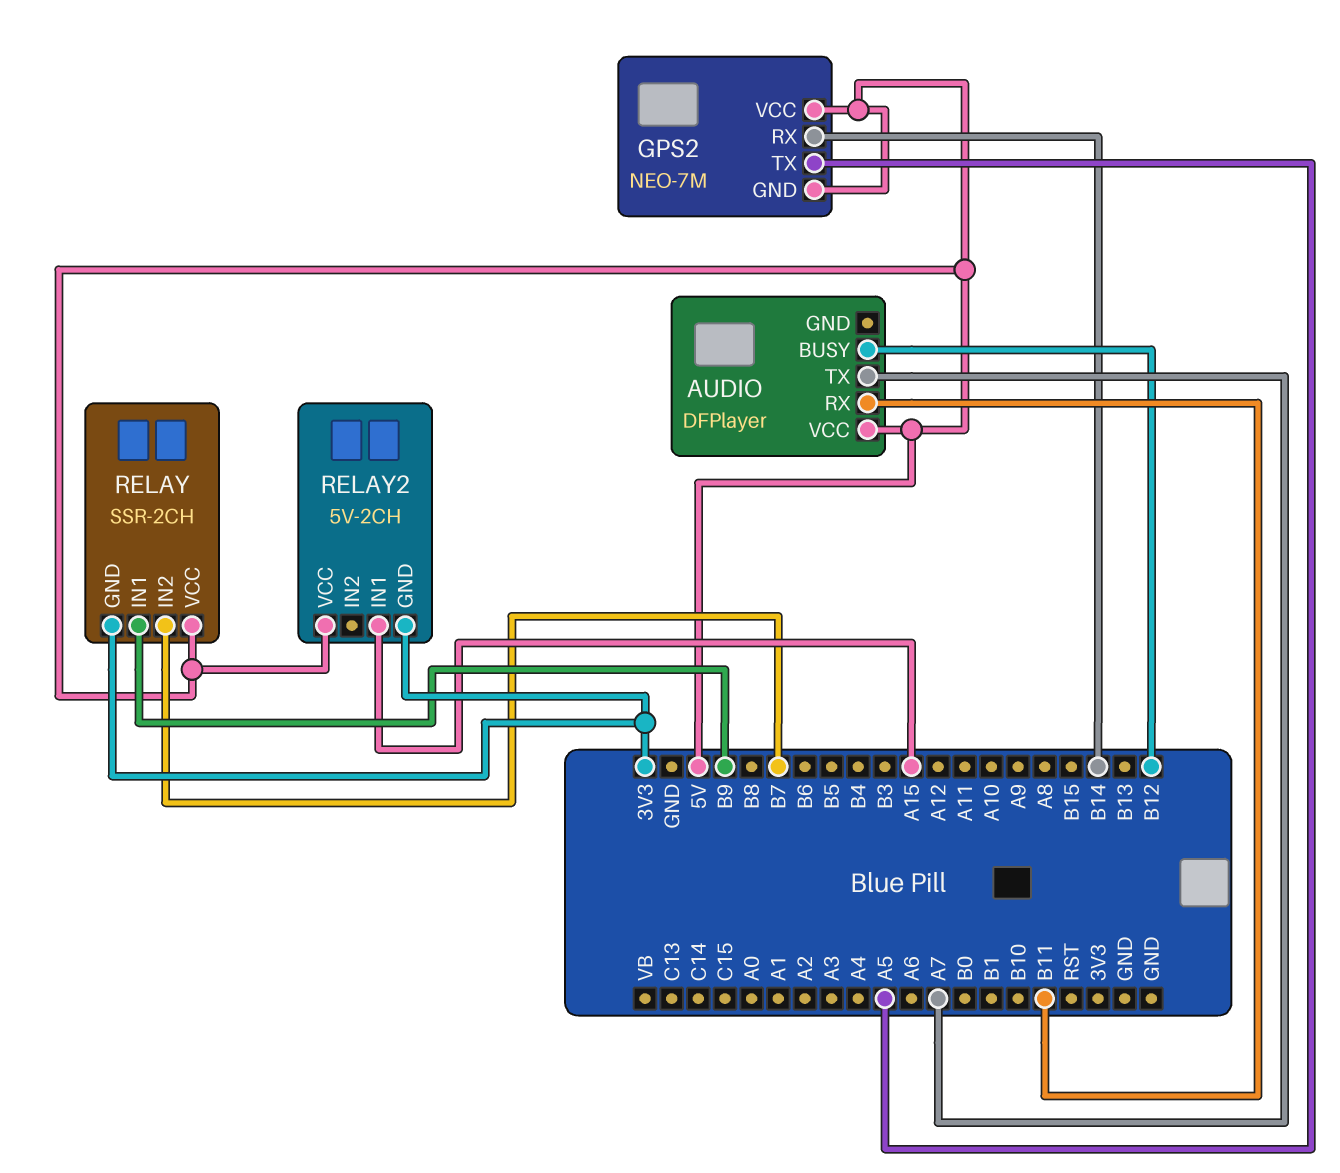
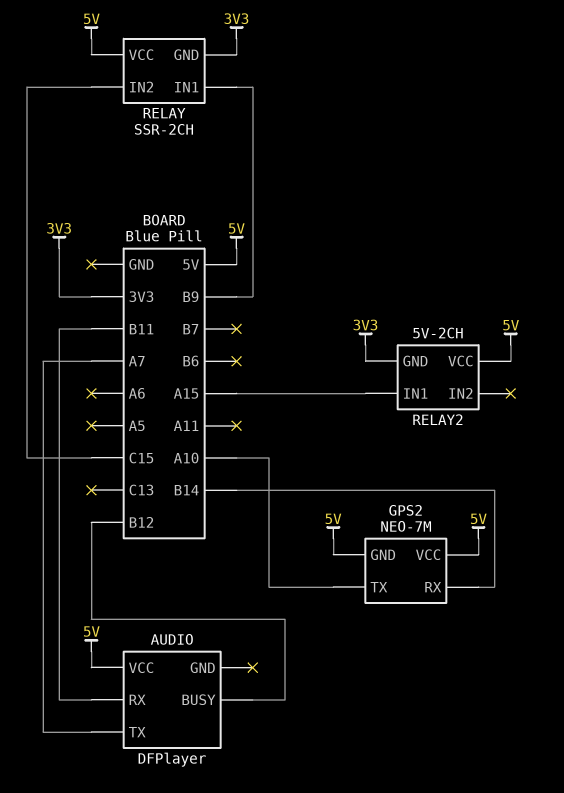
GPS2 pin TX: A5 -> A10
RELAY pin IN2: B7 -> C15

